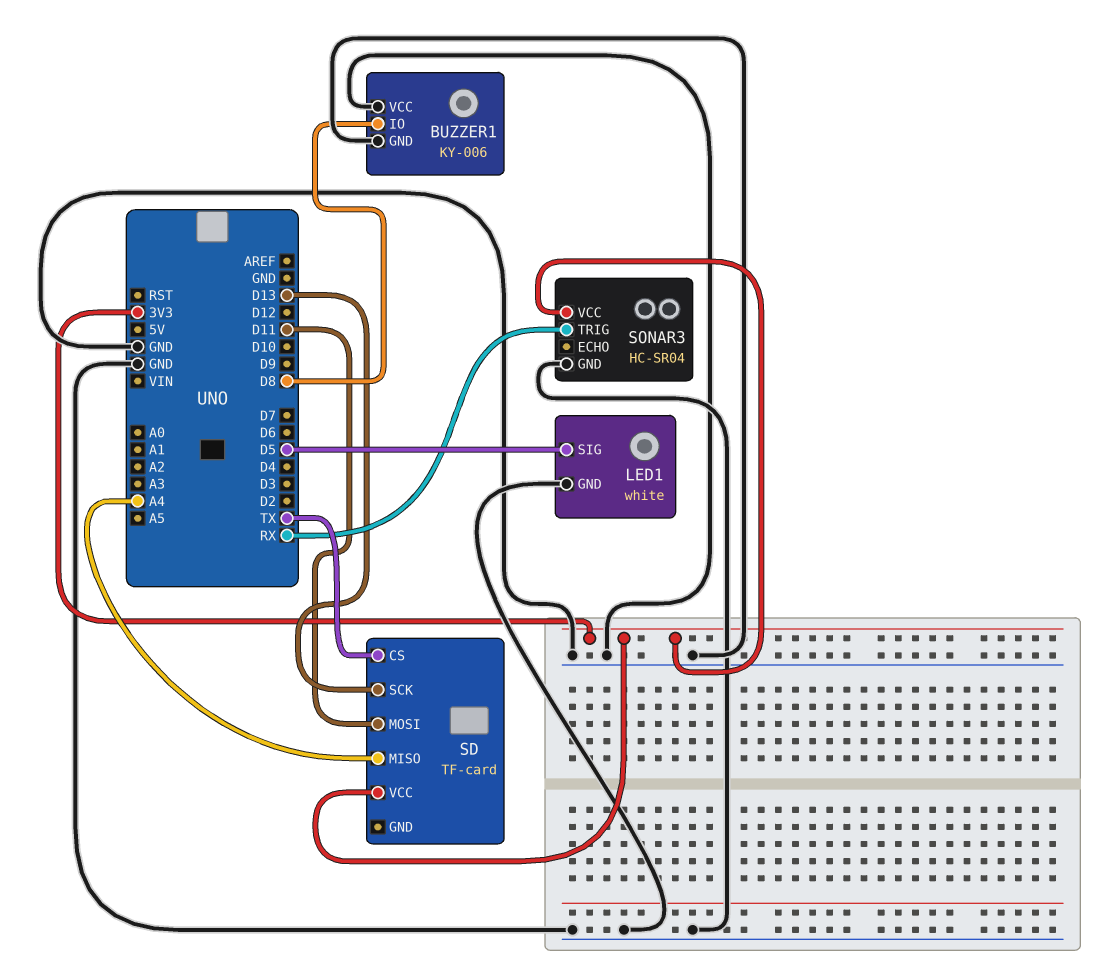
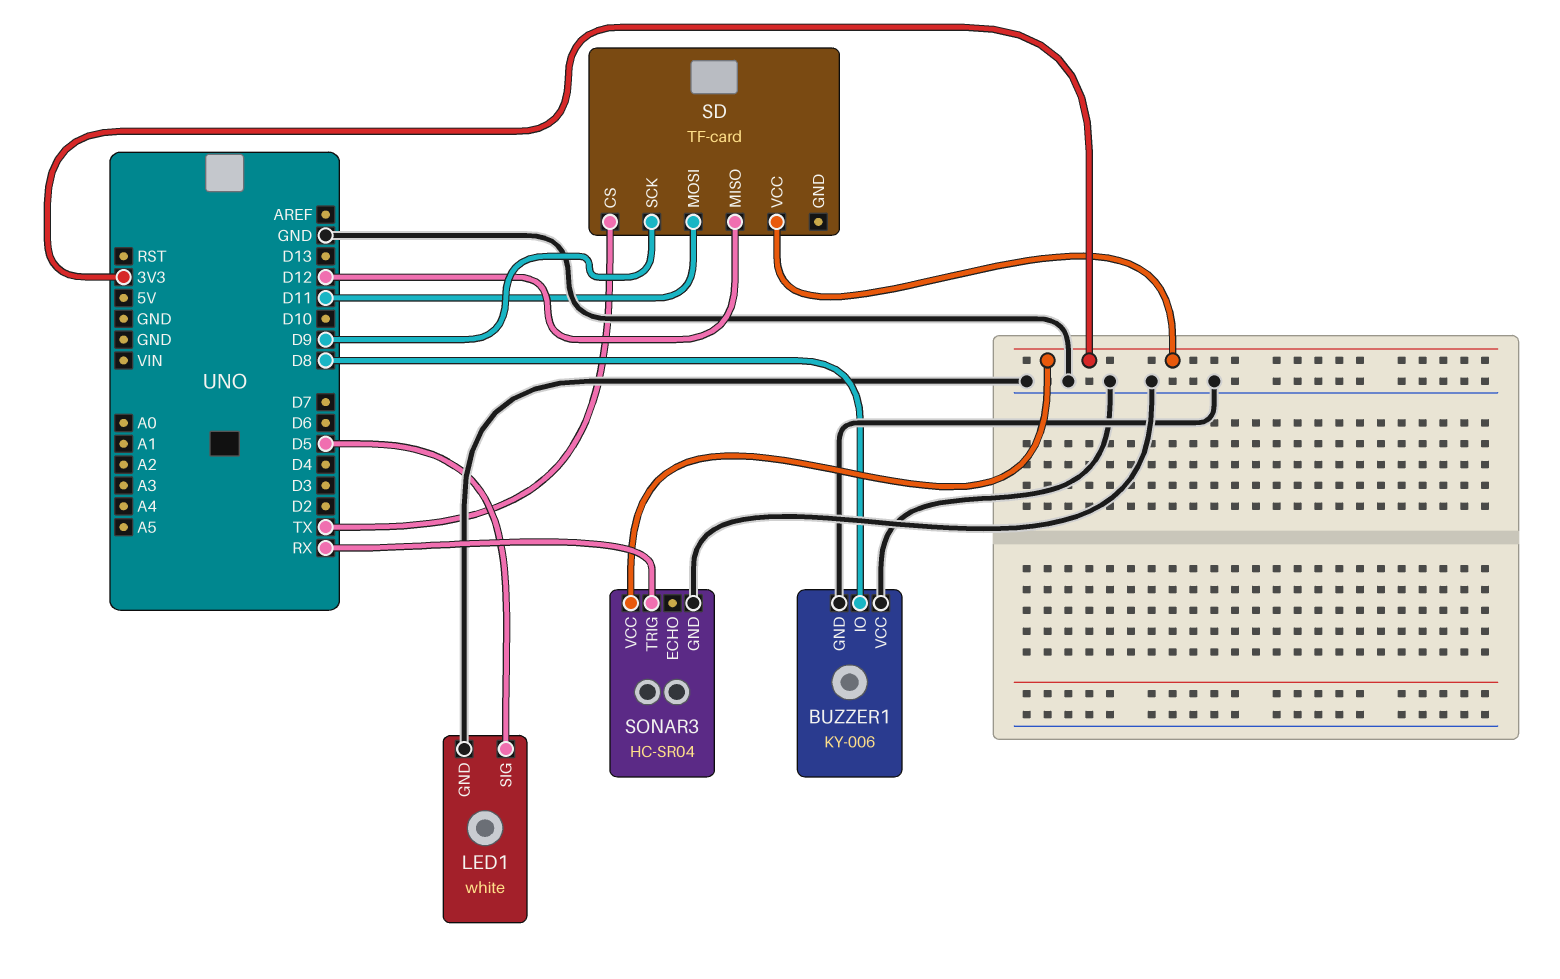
SD pin MISO: A4 -> D12
SD pin SCK: D13 -> D9

